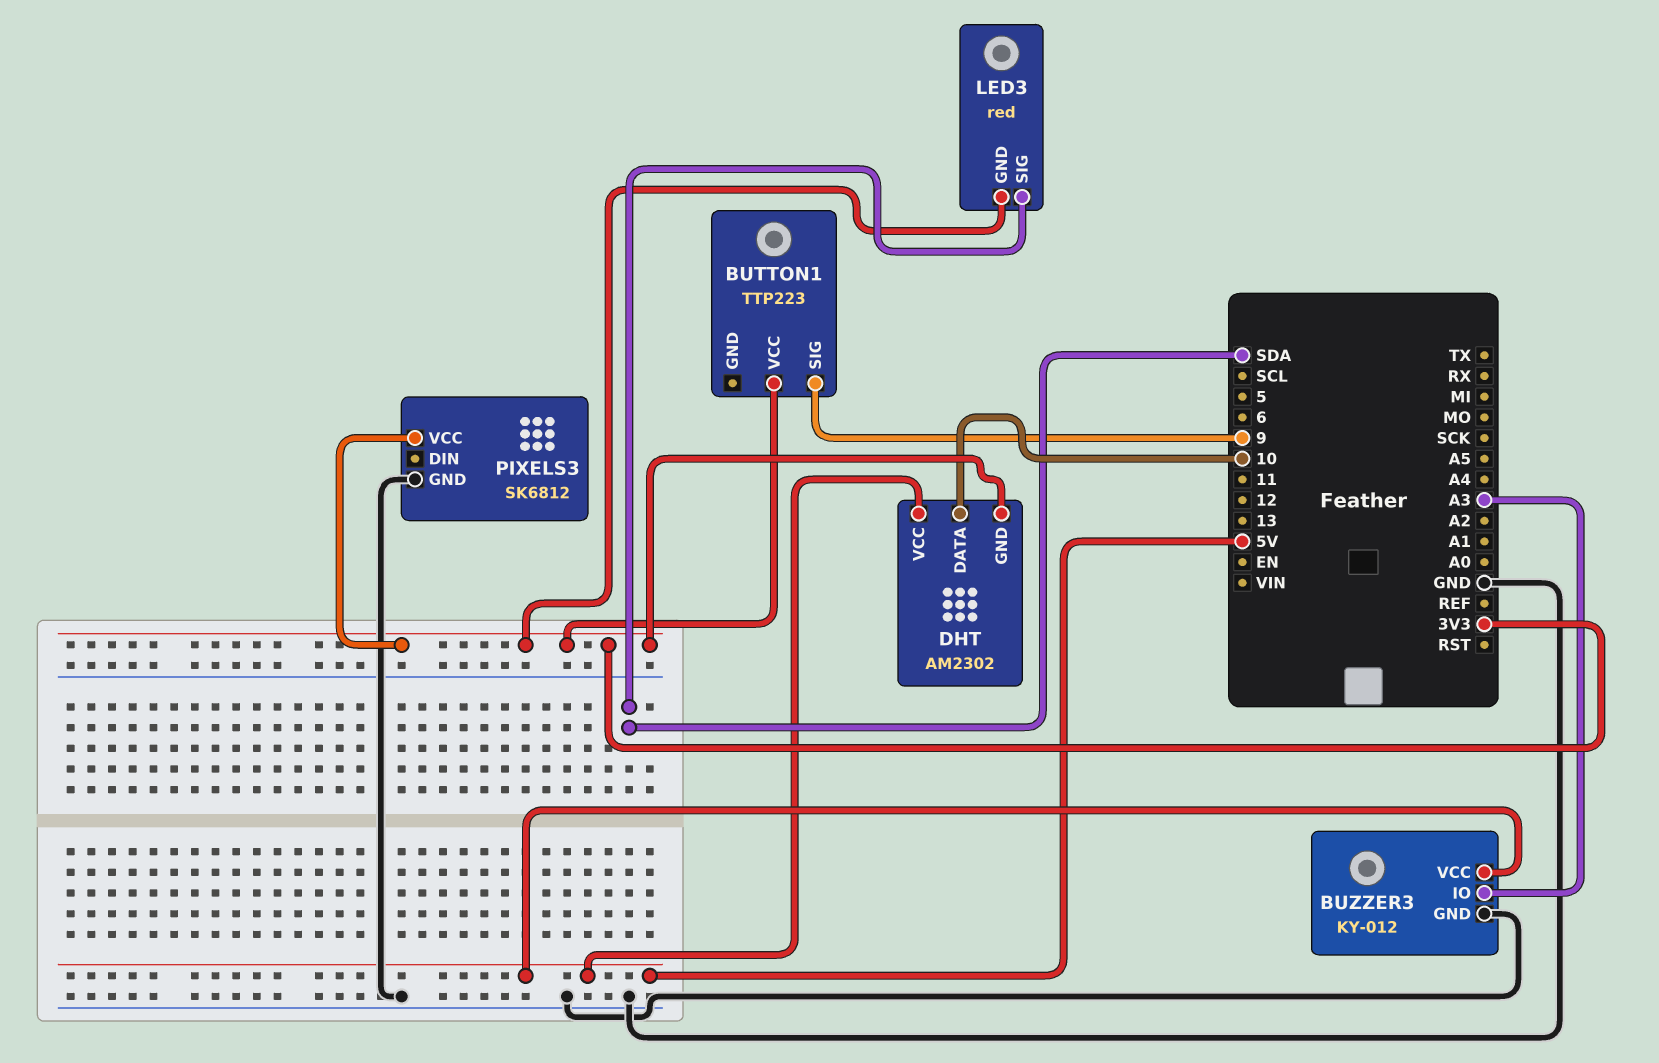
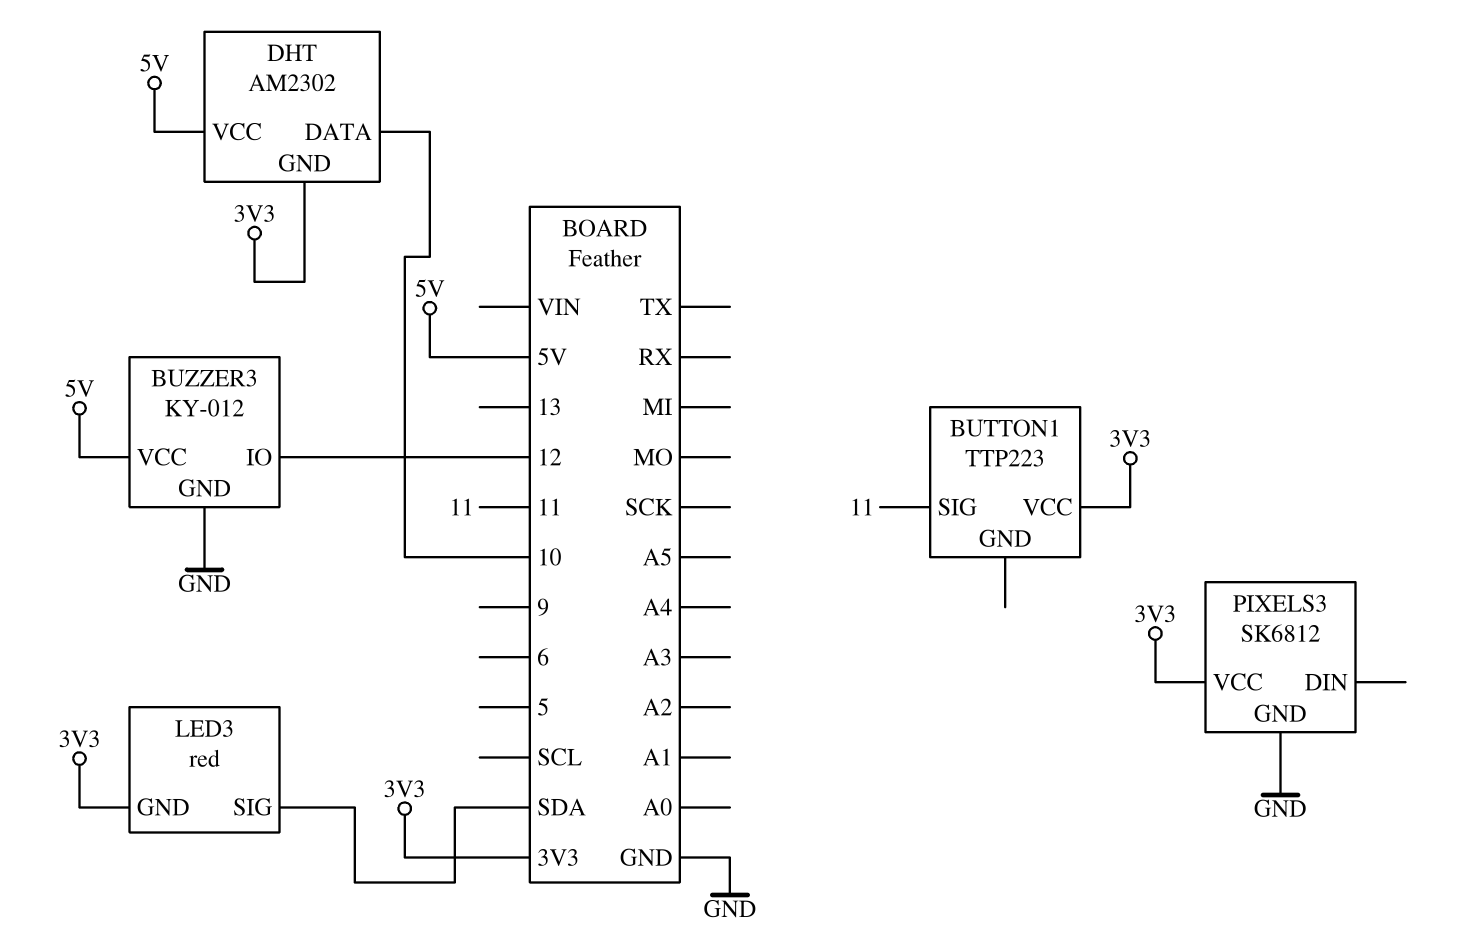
BUTTON1 pin SIG: 9 -> 11
BUZZER3 pin IO: A3 -> 12

